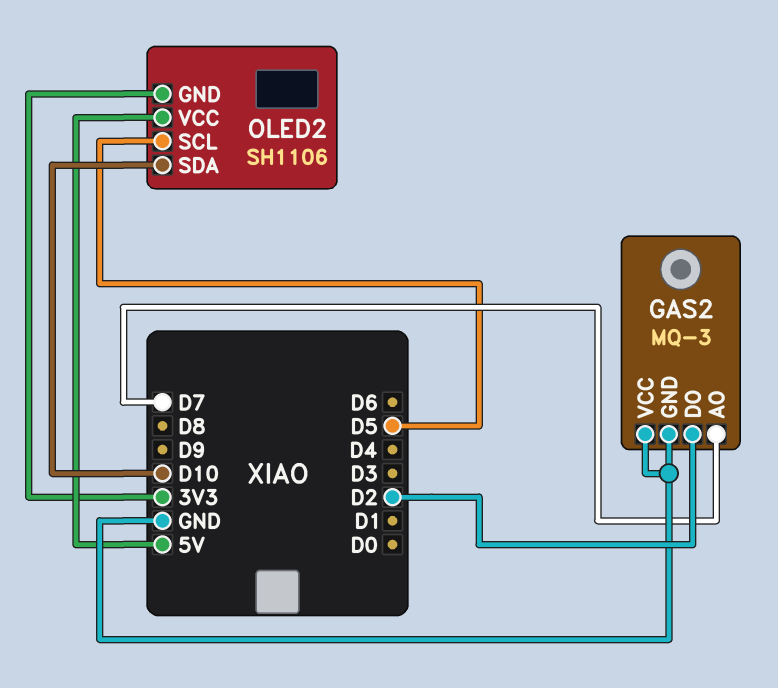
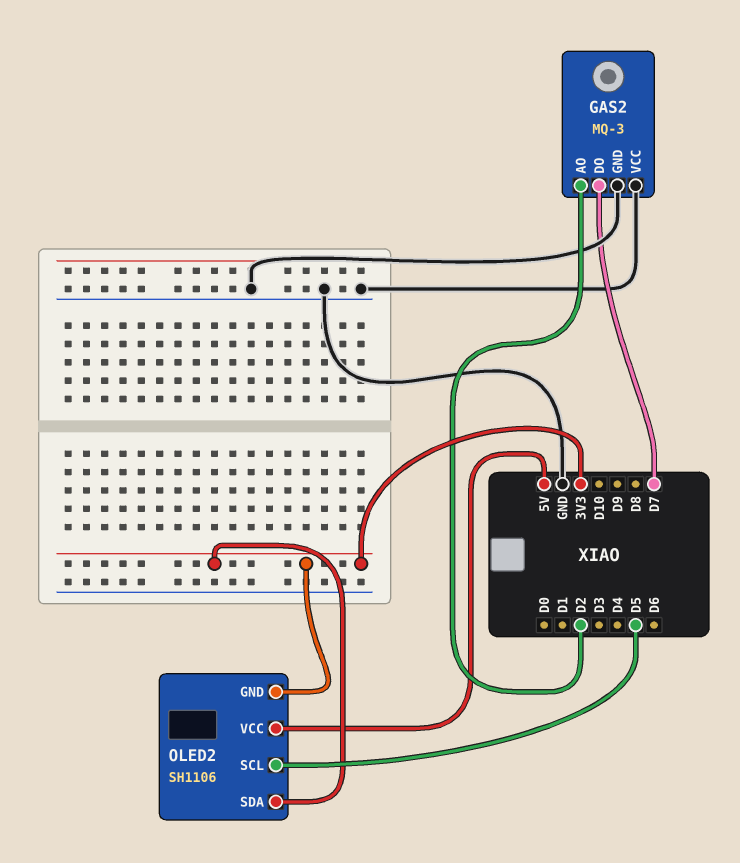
GAS2 pin AO: D7 -> D2
GAS2 pin DO: D2 -> D7
OLED2 pin SDA: D10 -> 3V3

